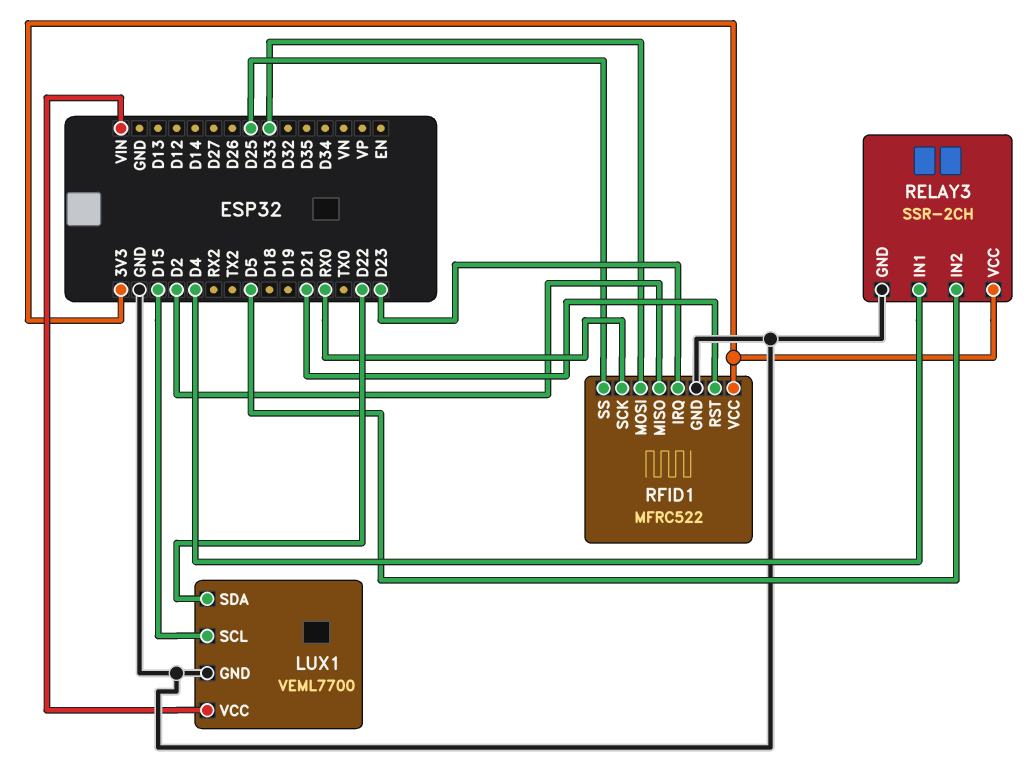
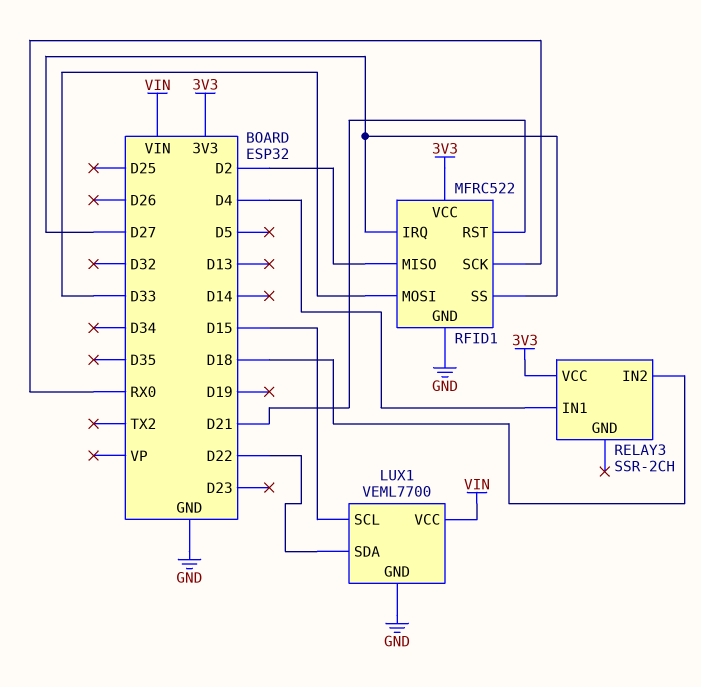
RELAY3 pin GND: GND -> none
RELAY3 pin IN2: D5 -> D18
RFID1 pin IRQ: D23 -> D27
RFID1 pin SS: D25 -> D27

